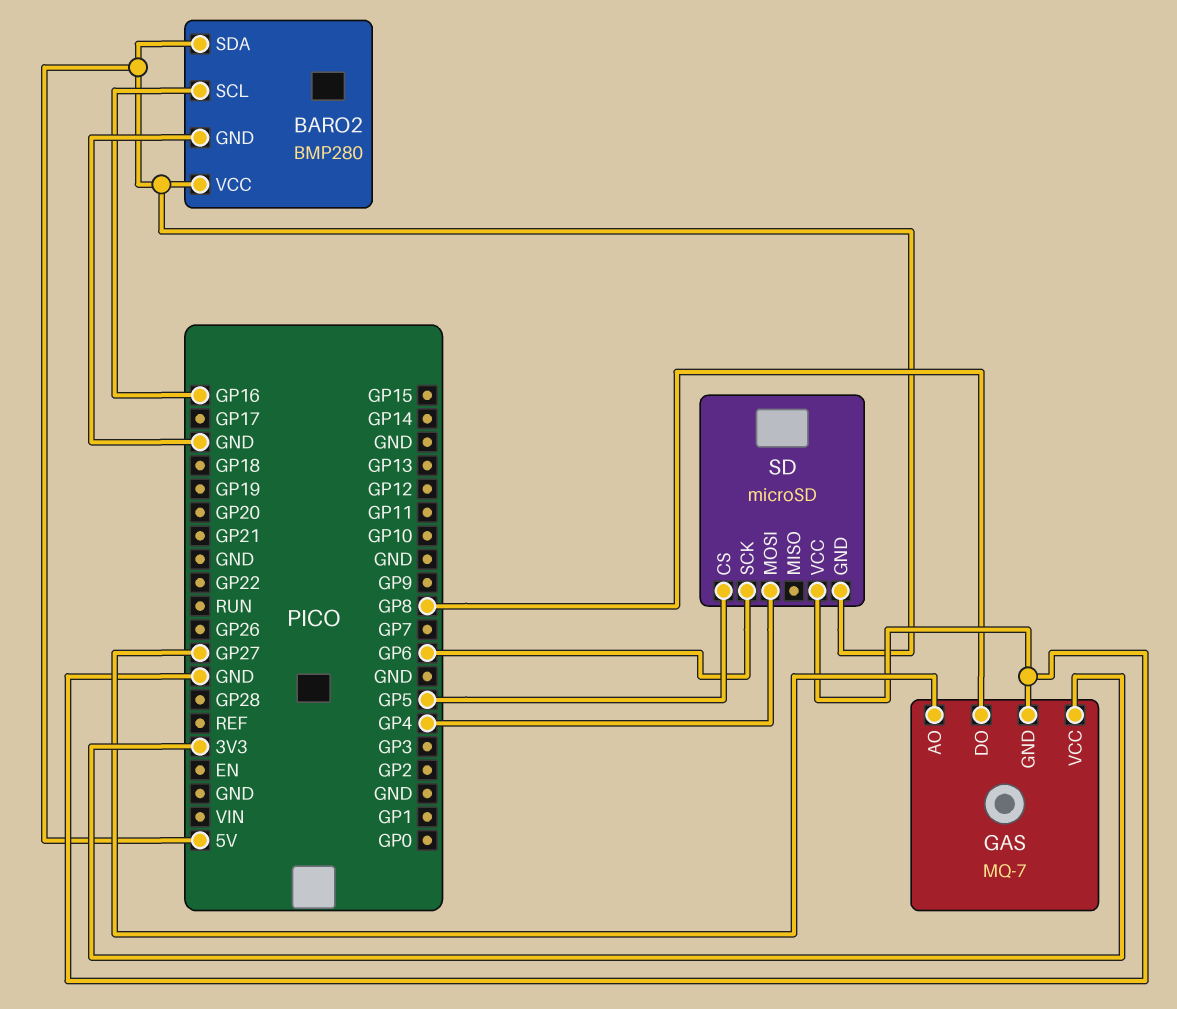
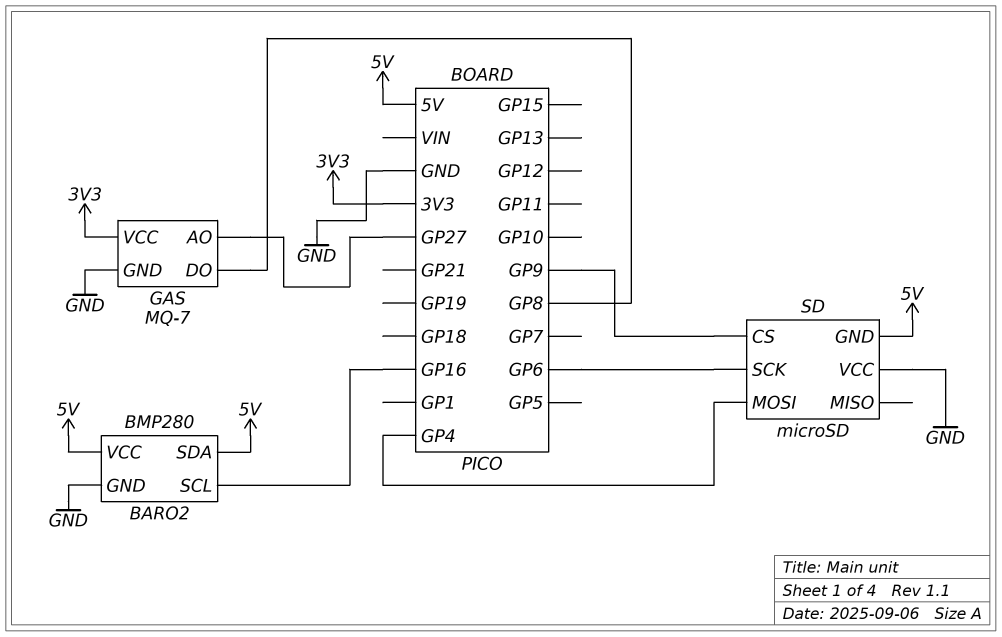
SD pin CS: GP5 -> GP9

